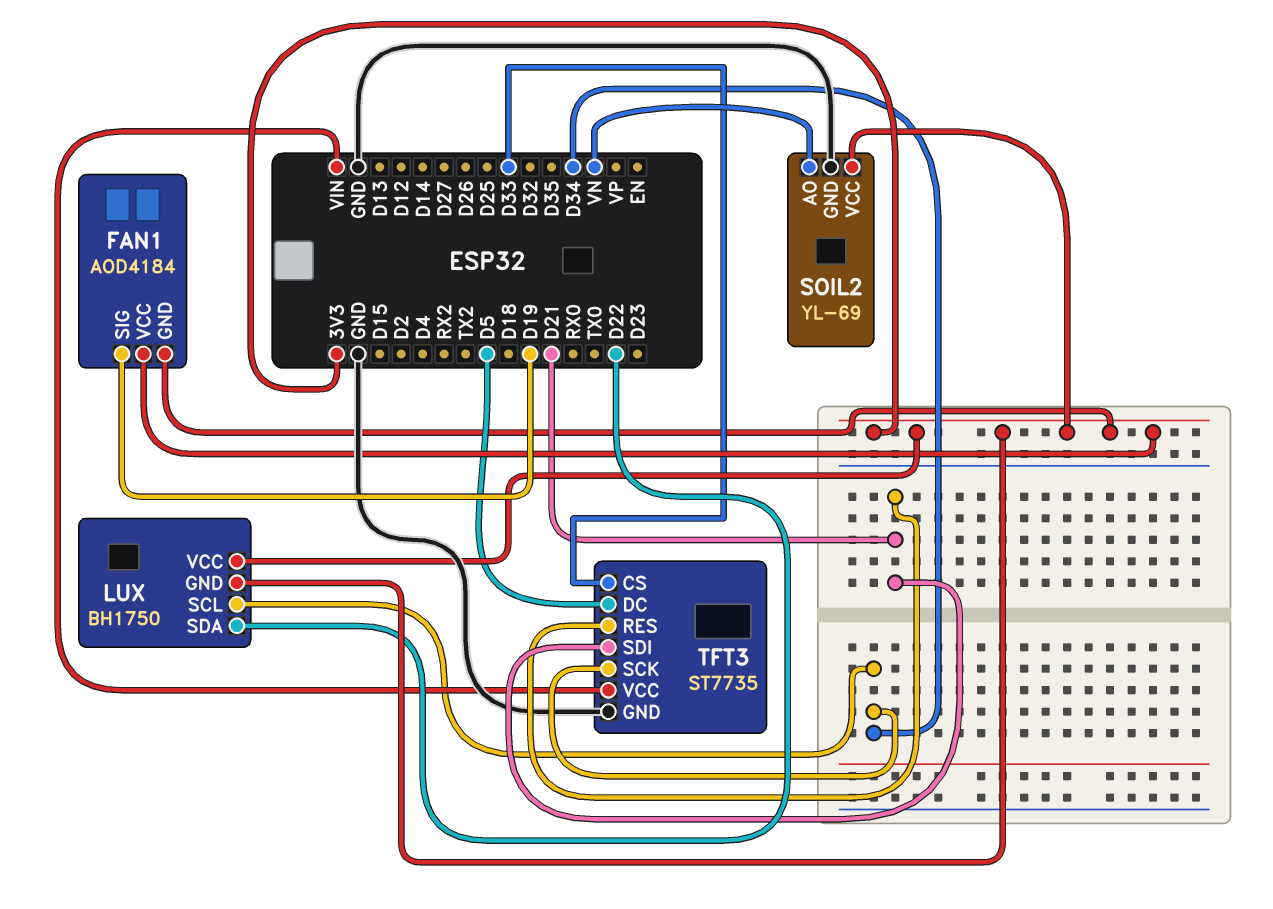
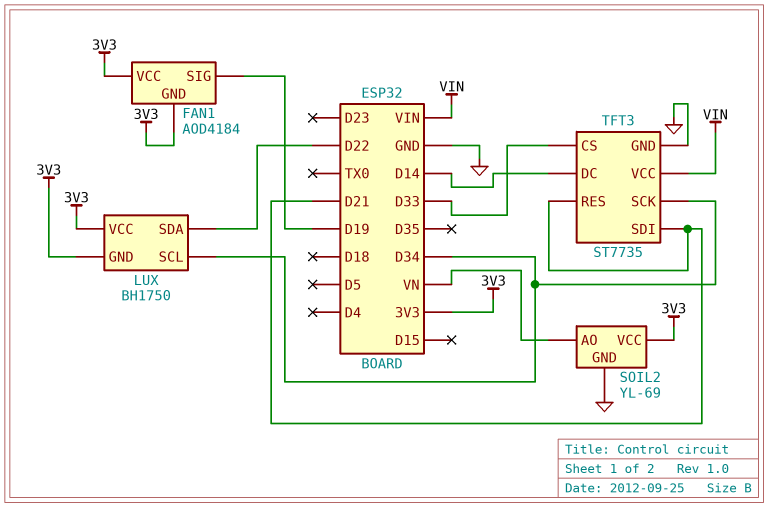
TFT3 pin DC: D5 -> D14

